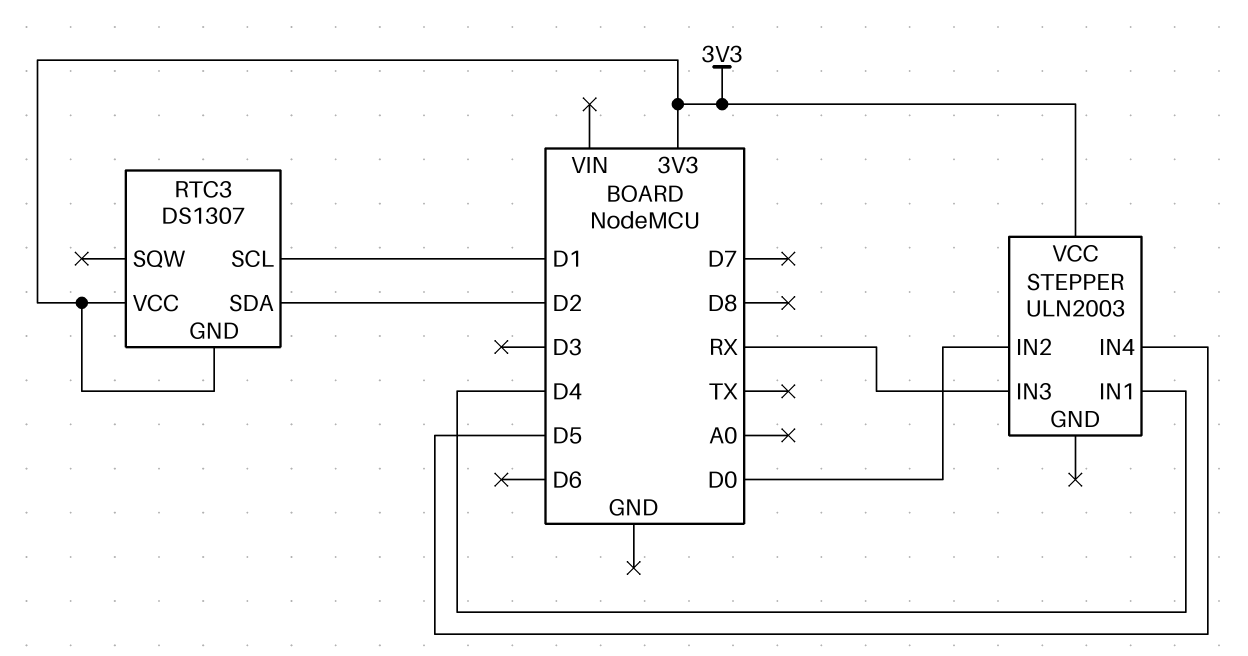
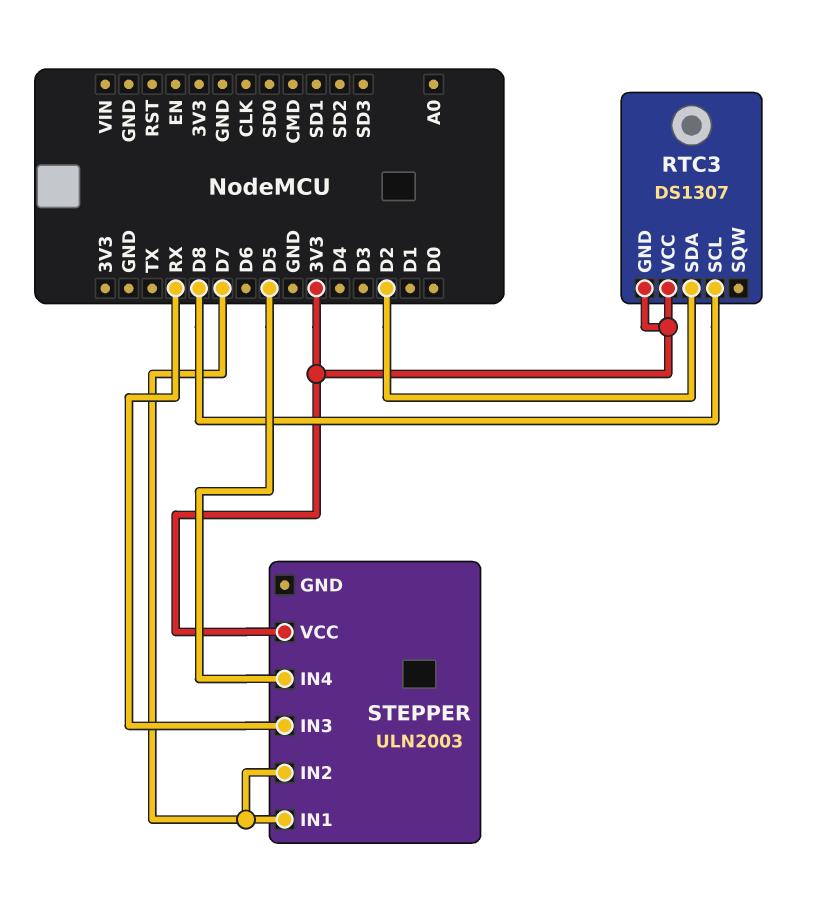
RTC3 pin SCL: D1 -> D8
STEPPER pin IN1: D4 -> D7
STEPPER pin IN2: D0 -> D7

